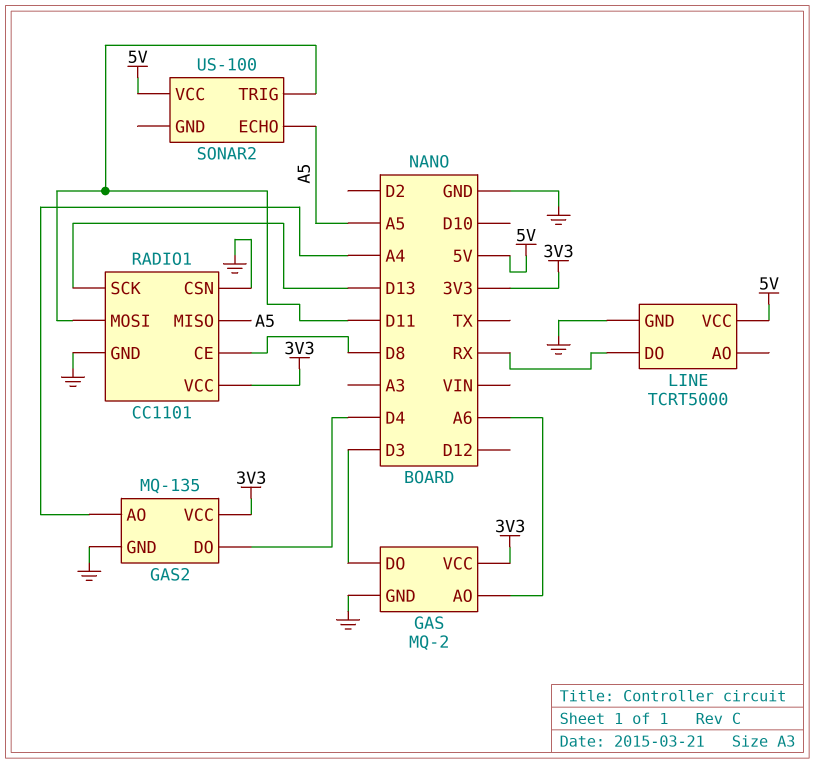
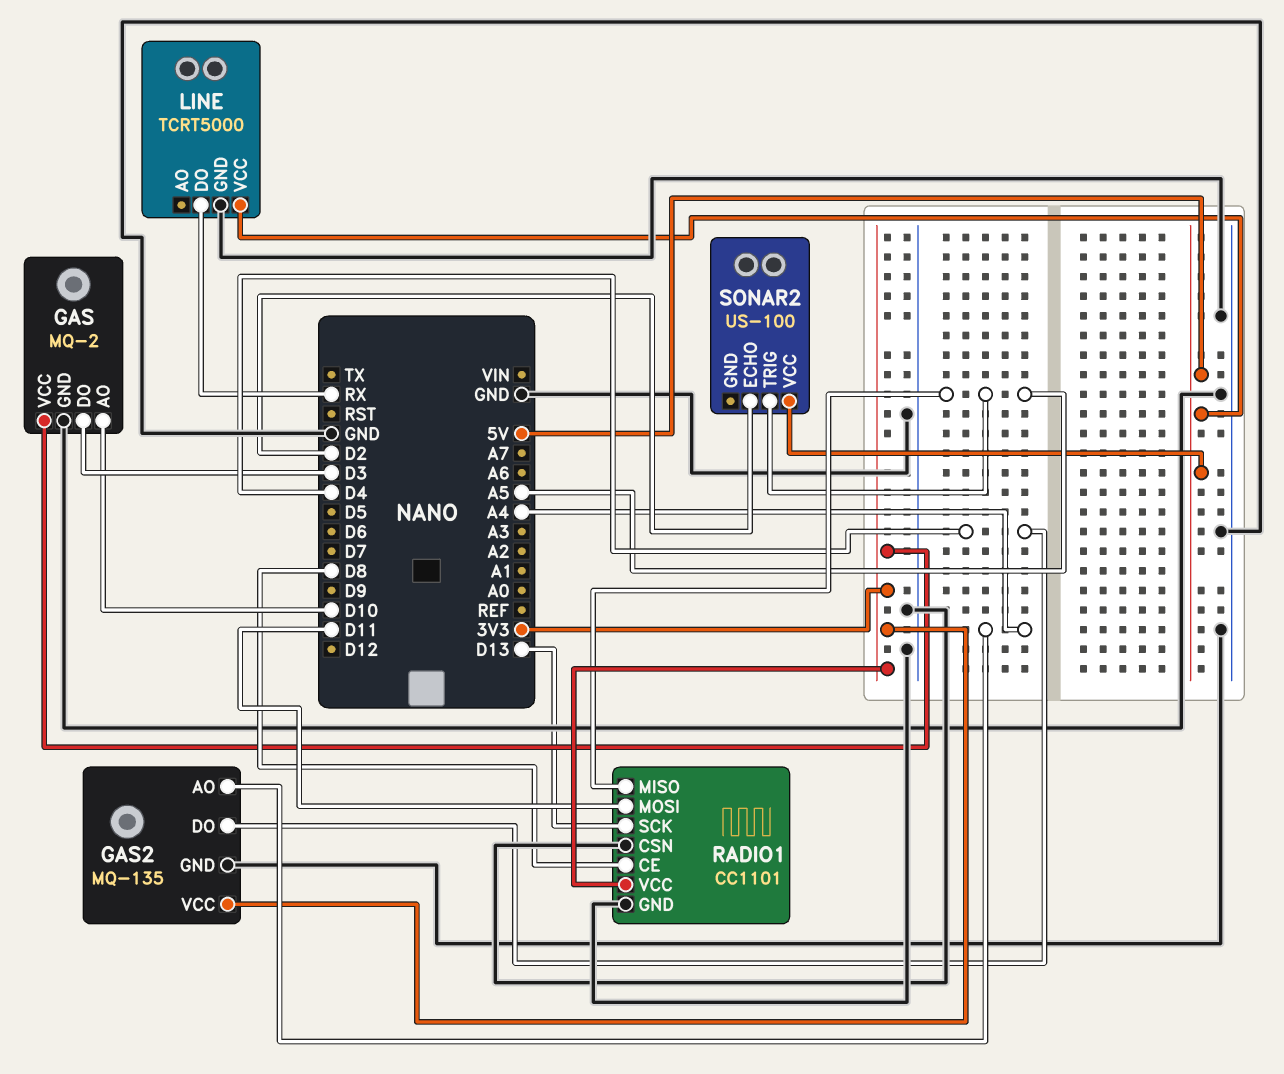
GAS pin AO: A6 -> D10
SONAR2 pin ECHO: A5 -> D2
SONAR2 pin TRIG: D11 -> A5

